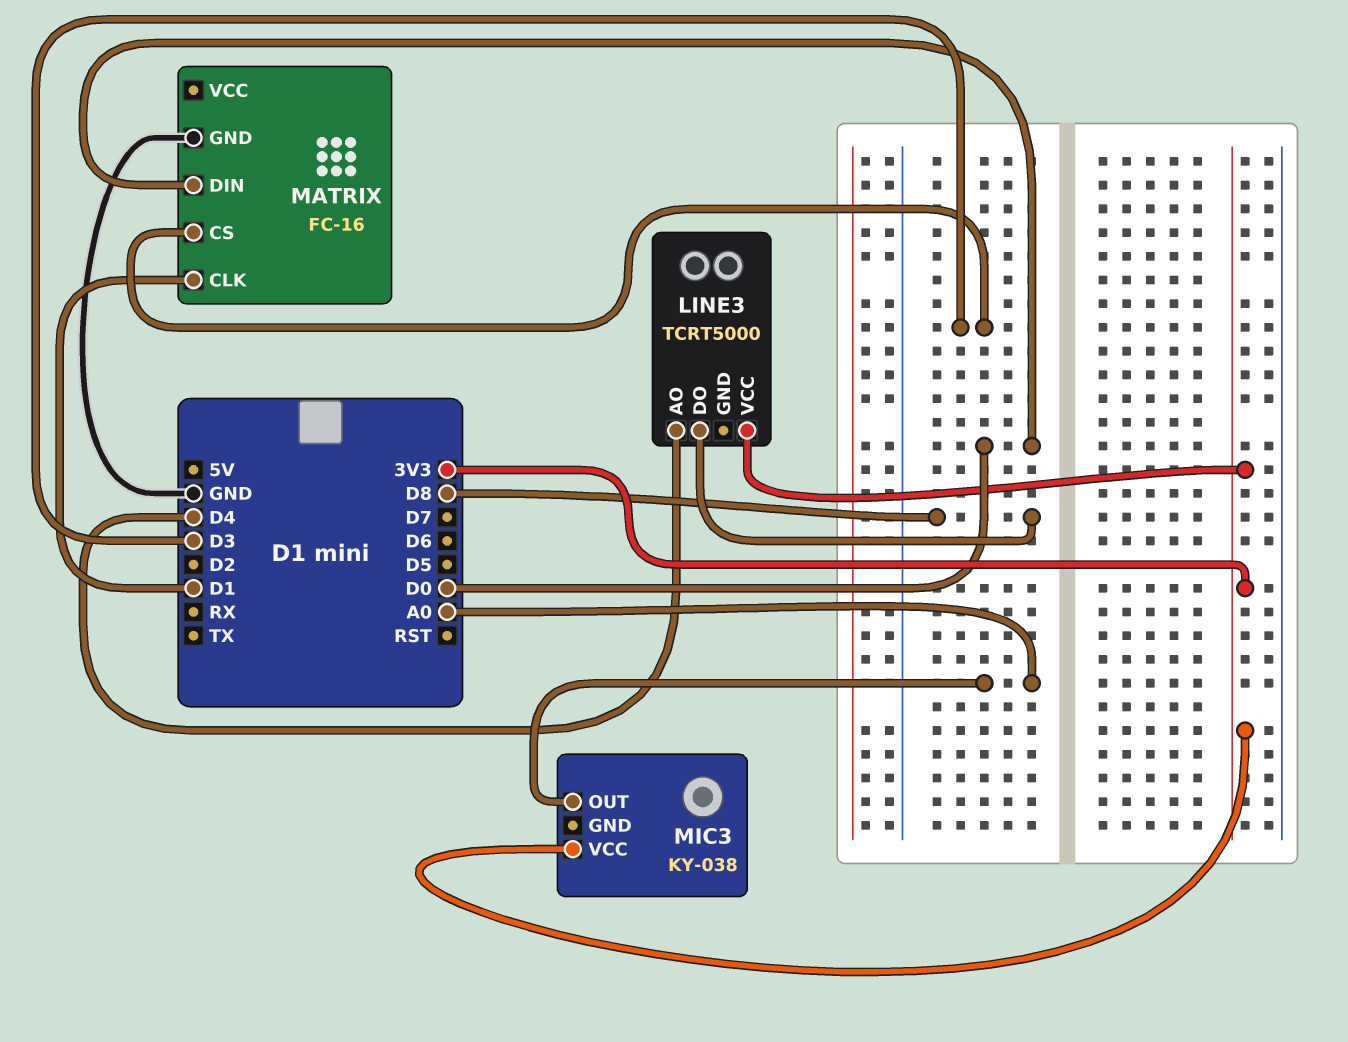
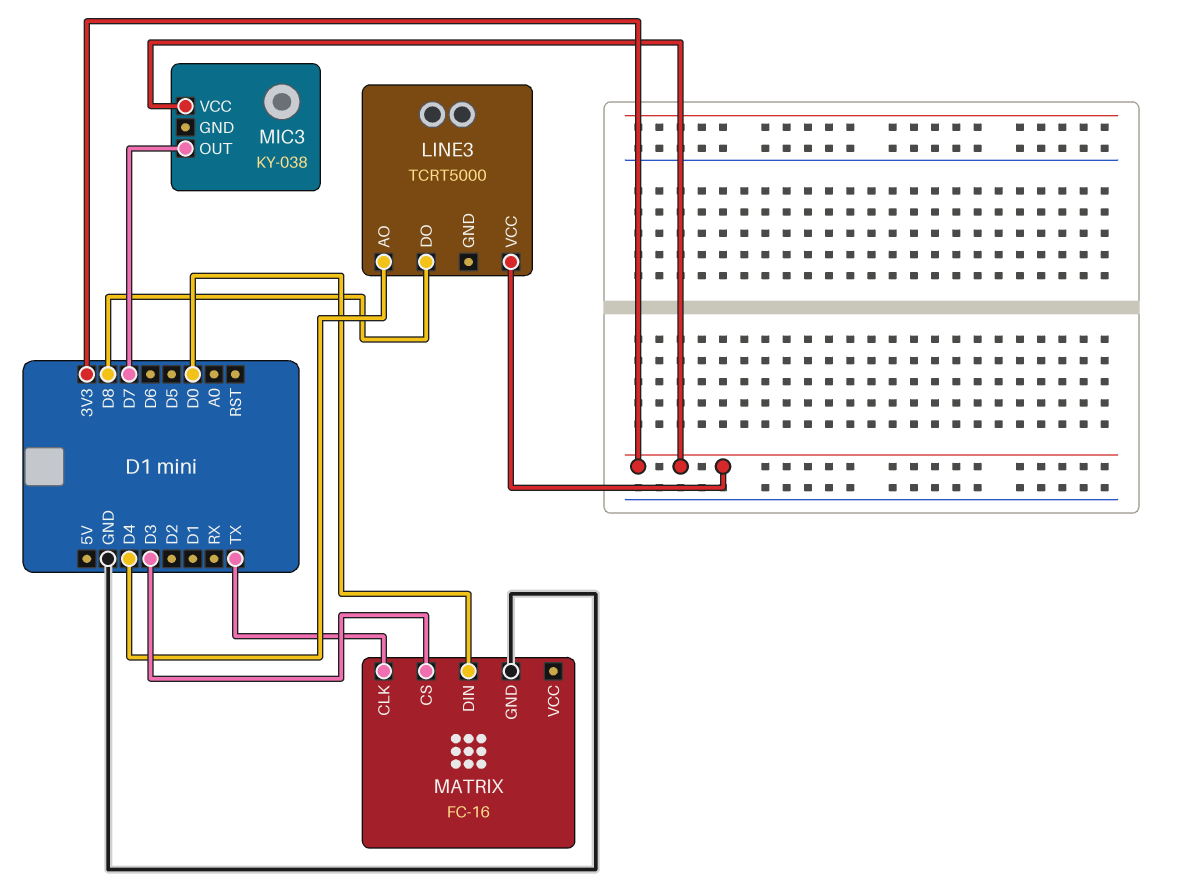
MATRIX pin CLK: D1 -> TX
MIC3 pin OUT: A0 -> D7

